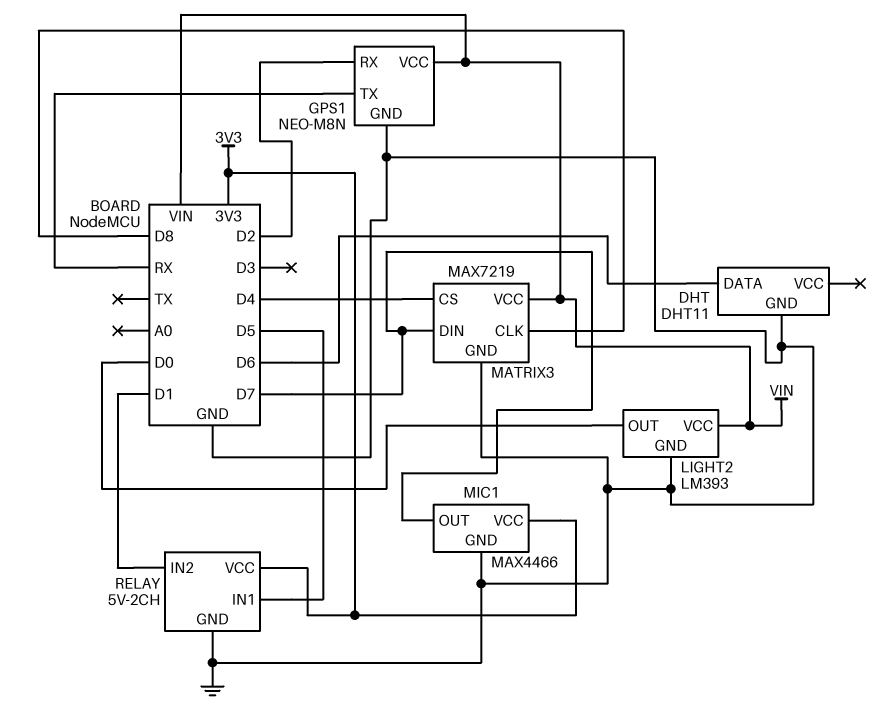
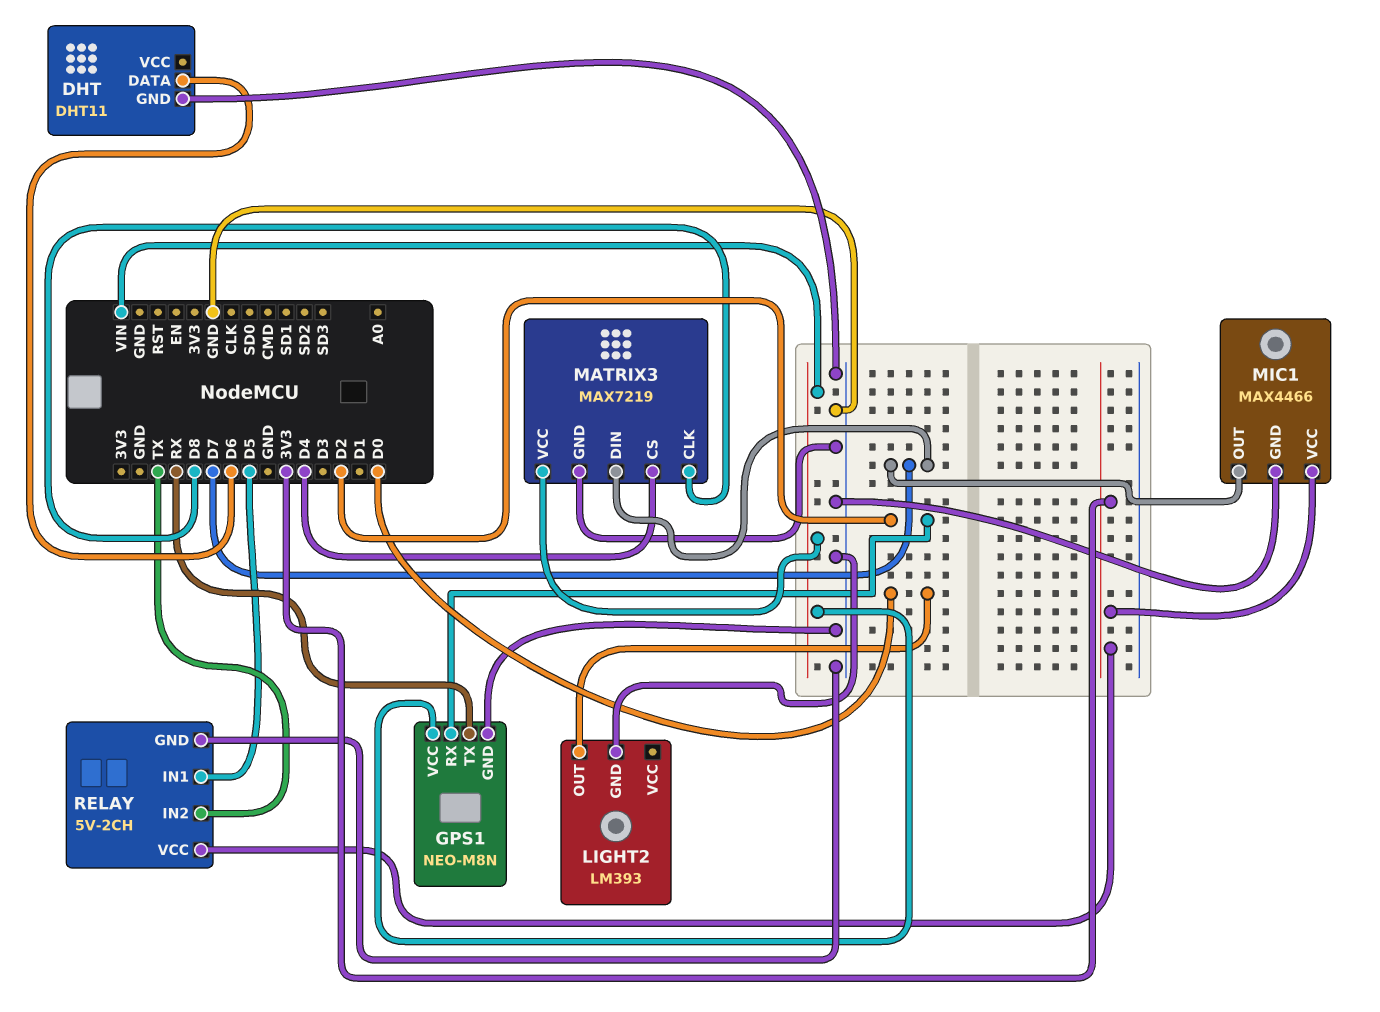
LIGHT2 pin VCC: VIN -> none
RELAY pin IN2: D1 -> TX

